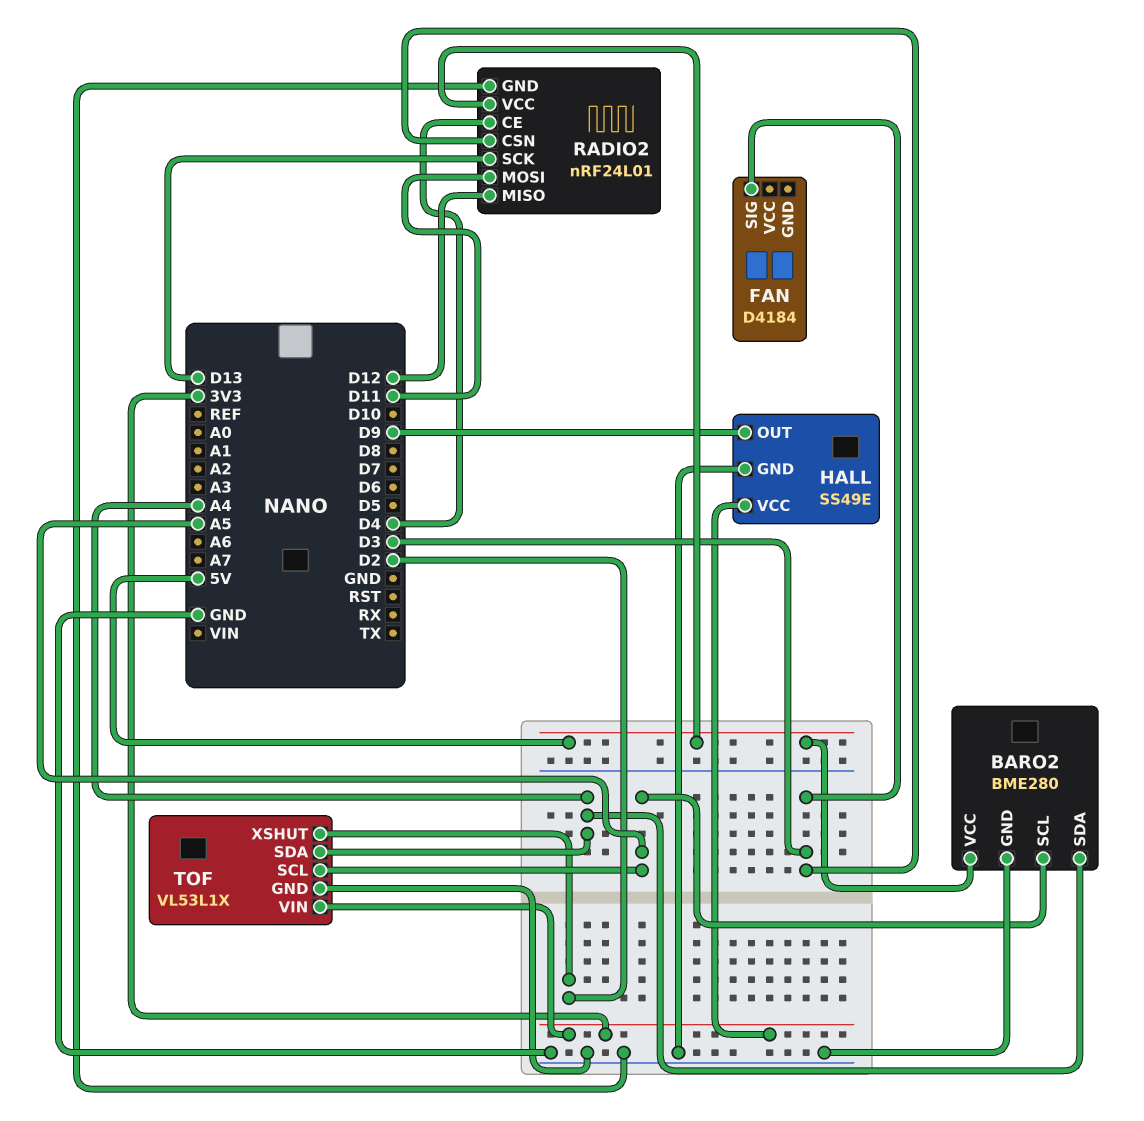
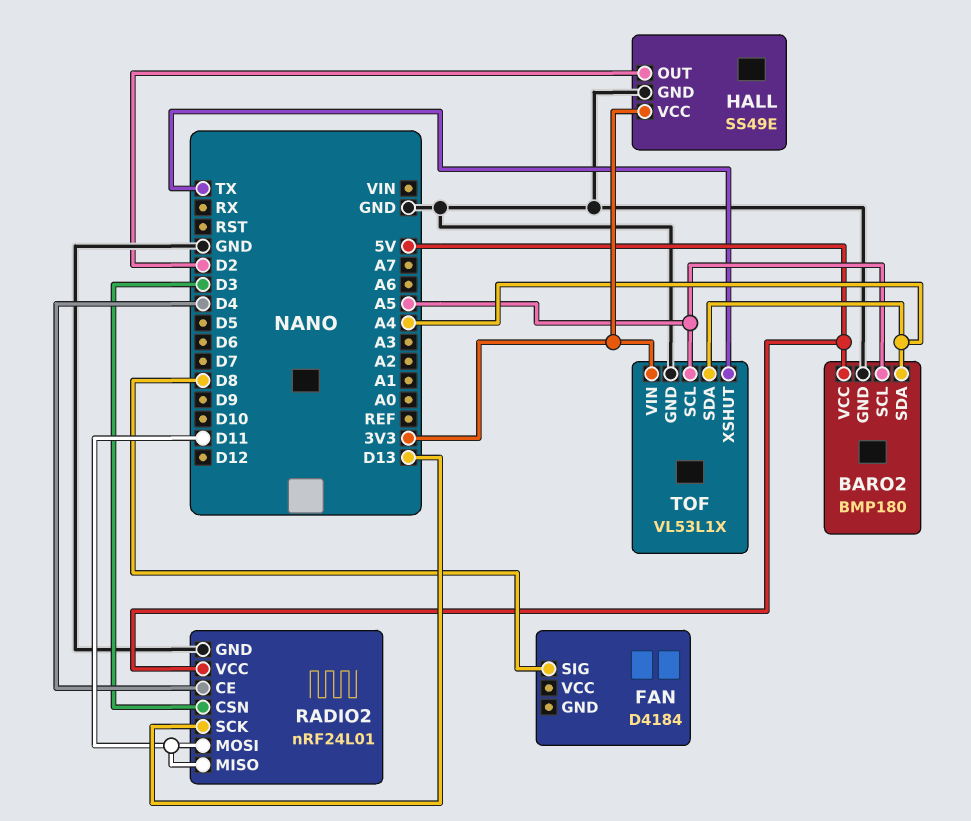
BARO2: BME280 -> BMP180
FAN pin SIG: D3 -> D8
HALL pin OUT: D9 -> D2
RADIO2 pin MISO: D12 -> D11
TOF pin XSHUT: D2 -> TX

